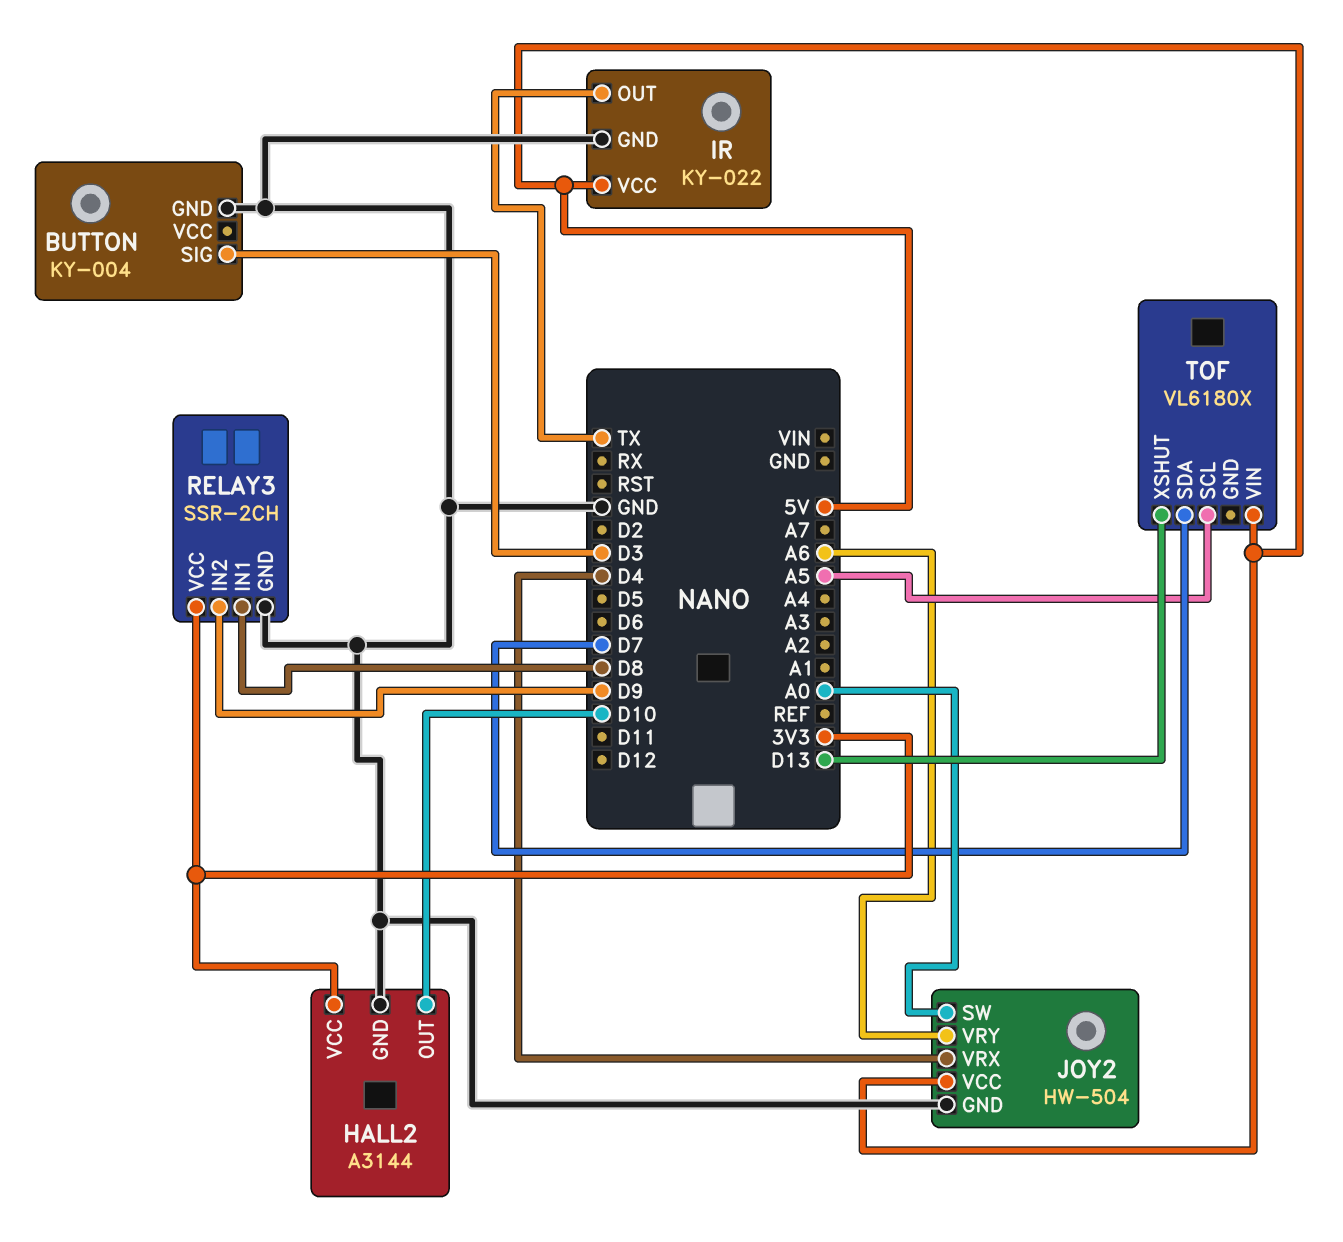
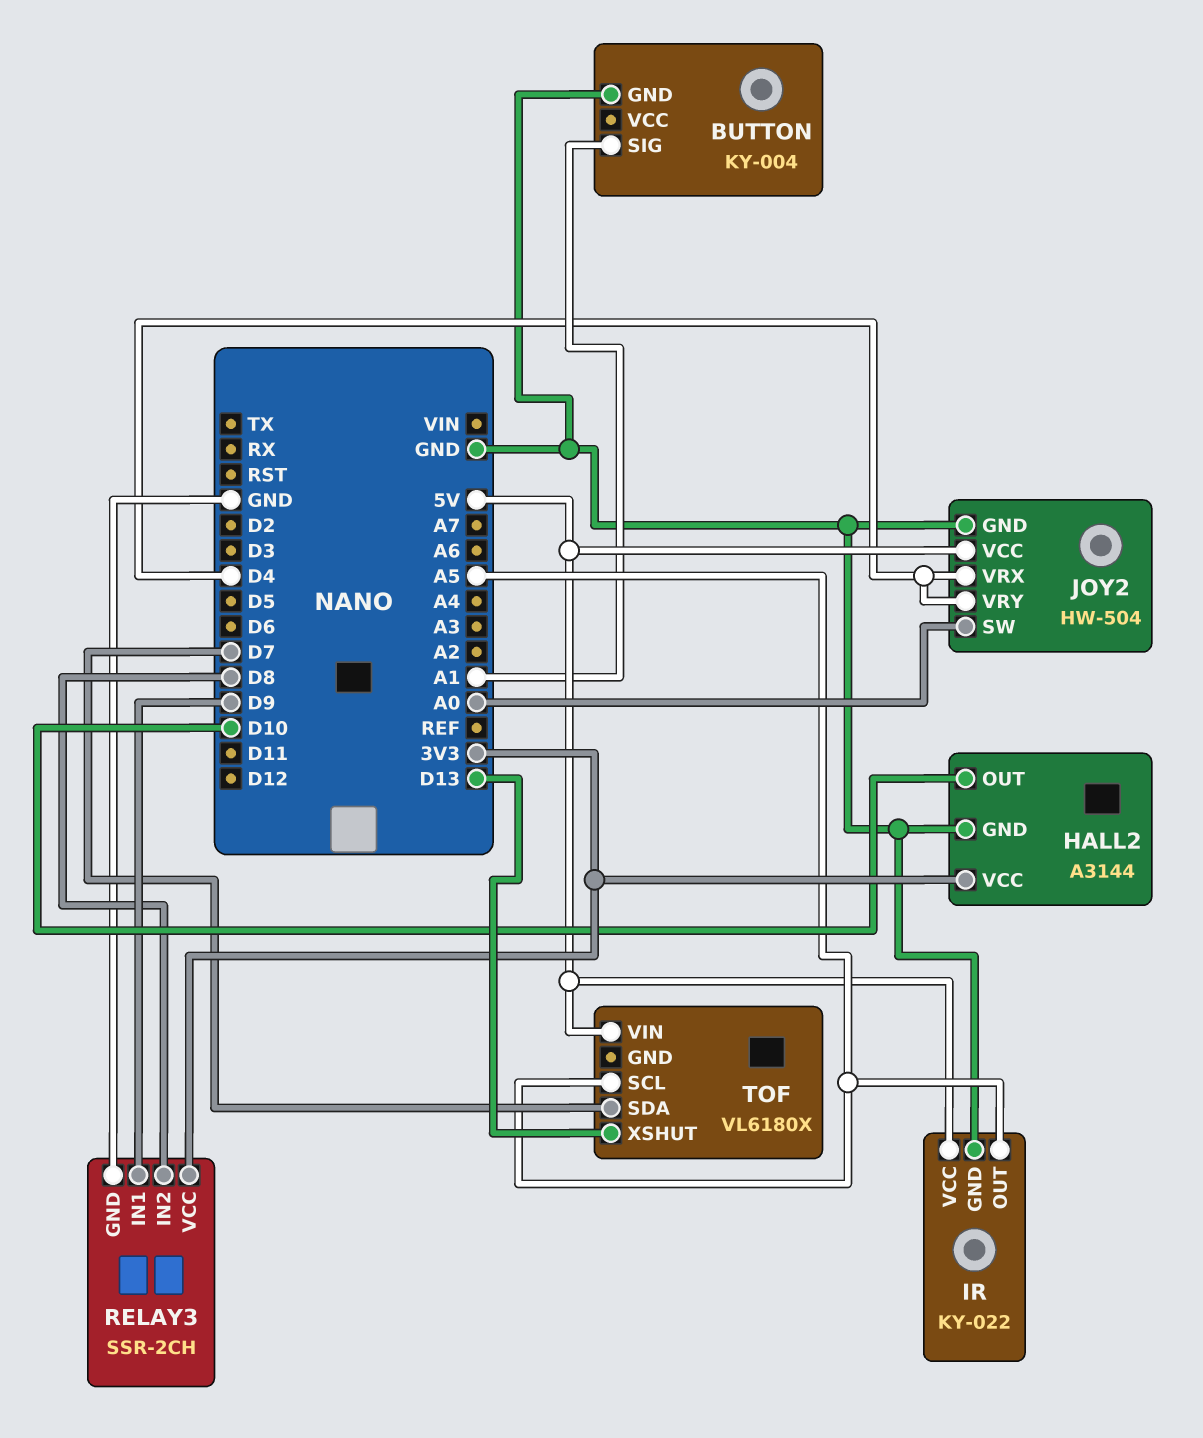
BUTTON pin SIG: D3 -> A1
IR pin OUT: TX -> A5
JOY2 pin VRY: A6 -> D4
RELAY3 pin IN1: D8 -> D9
RELAY3 pin IN2: D9 -> D8

